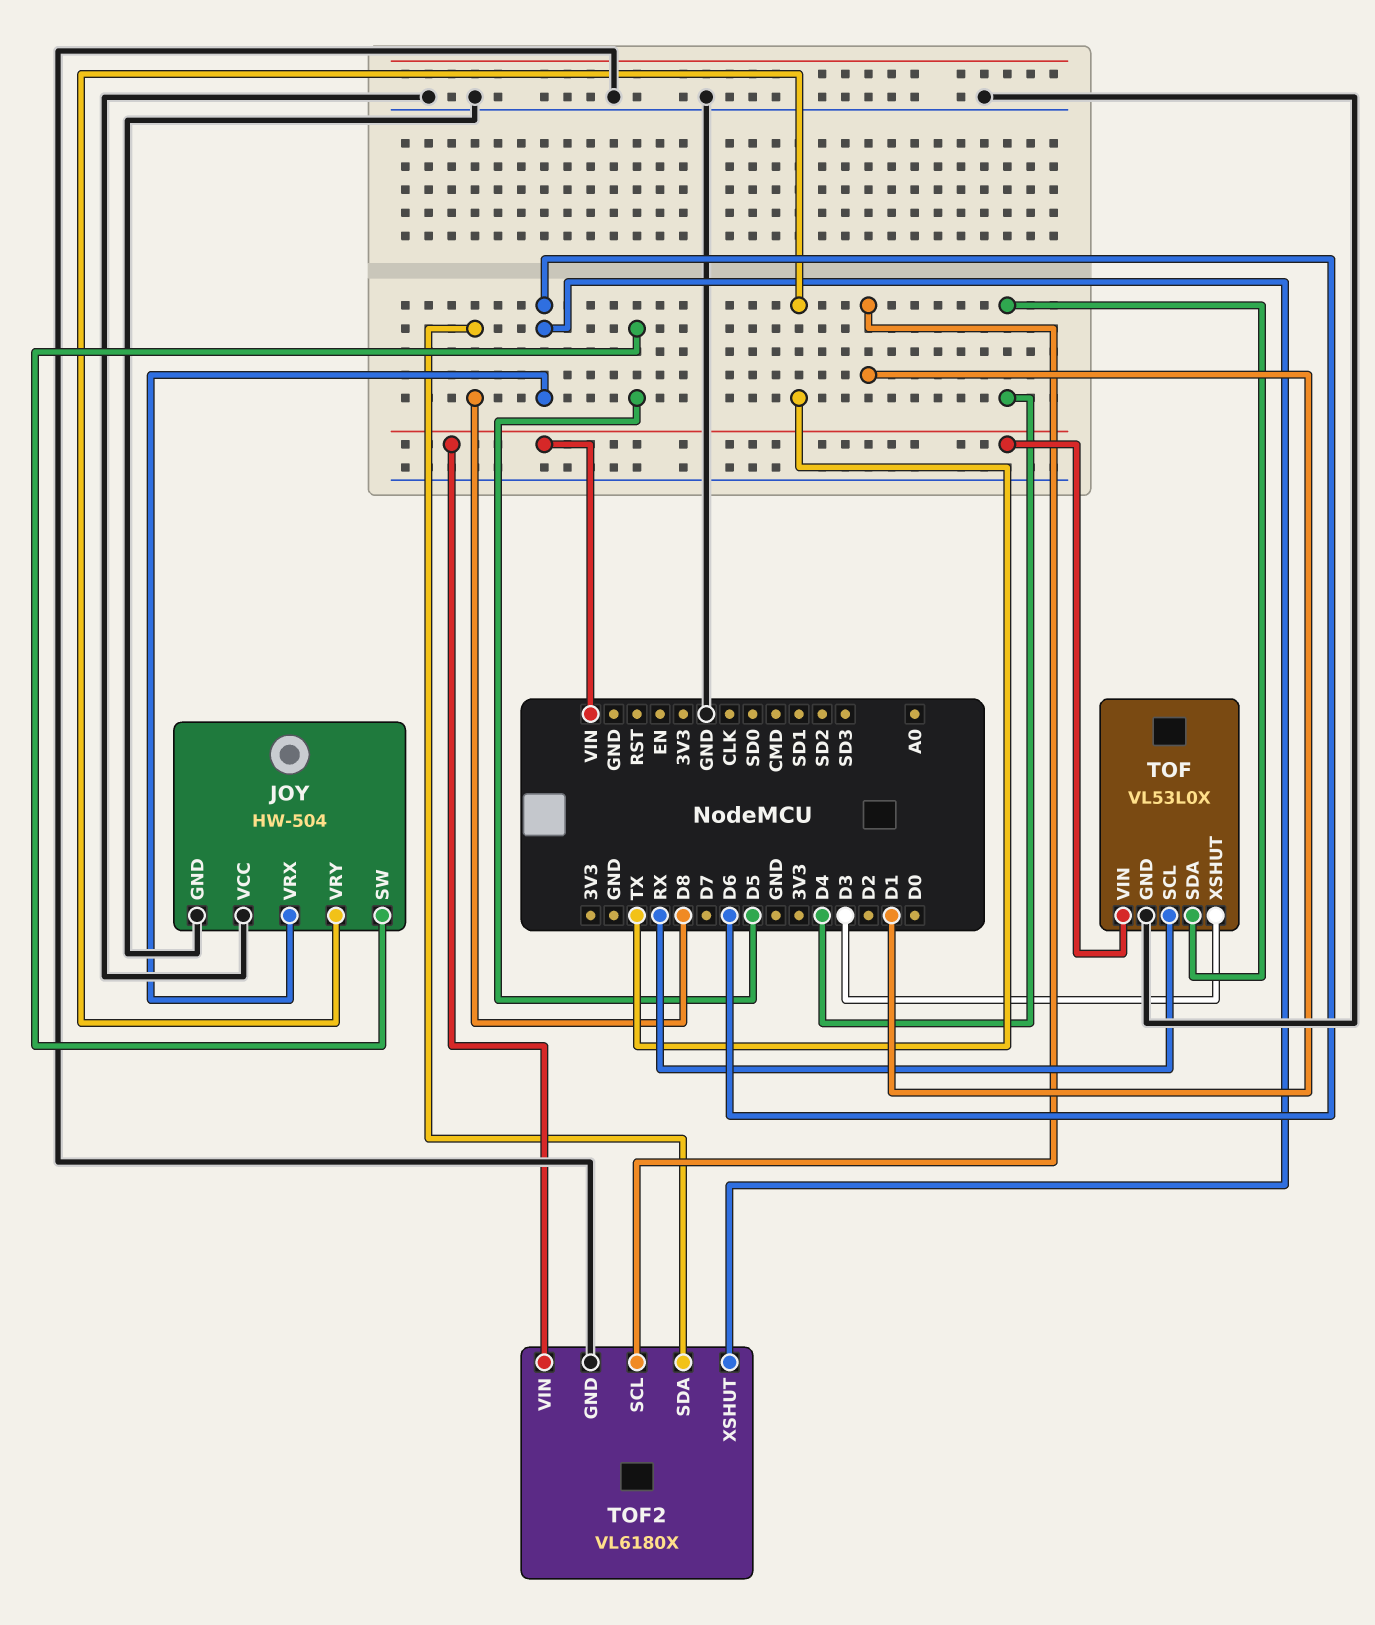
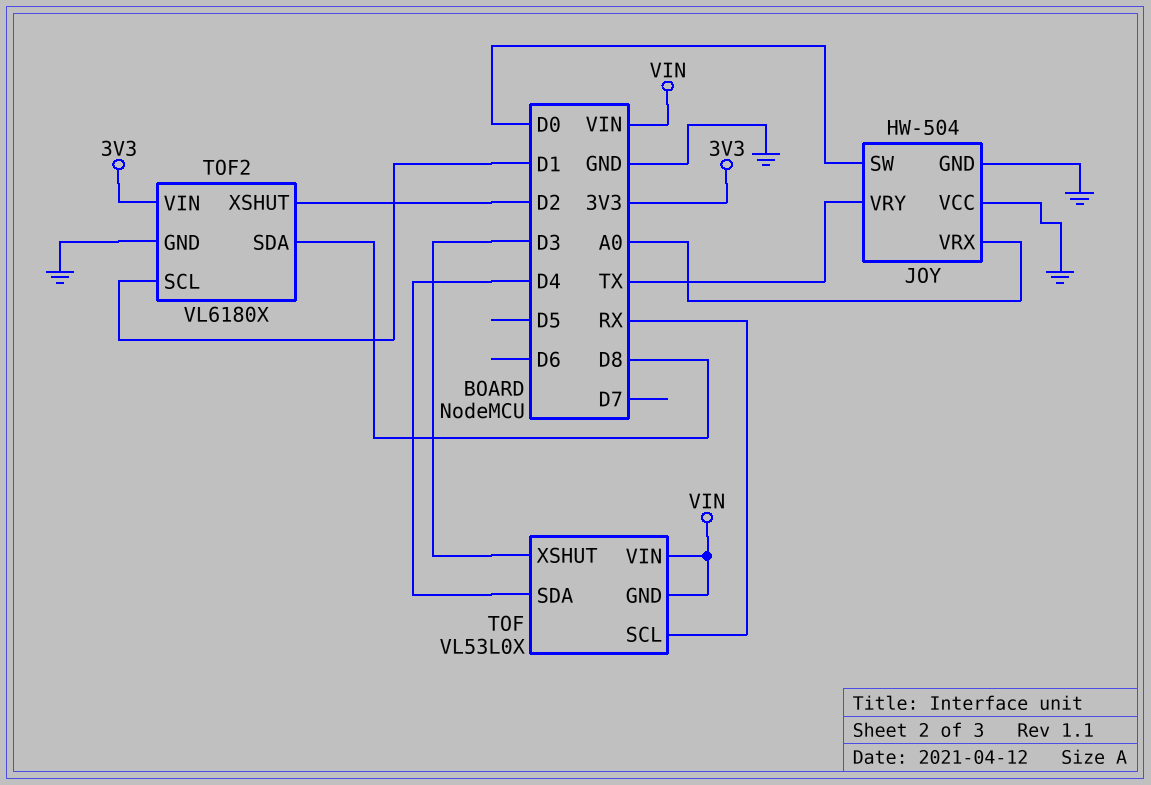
JOY pin SW: D5 -> D0
JOY pin VRX: D6 -> A0
TOF pin GND: GND -> VIN
TOF2 pin VIN: VIN -> 3V3
TOF2 pin XSHUT: D6 -> D2

